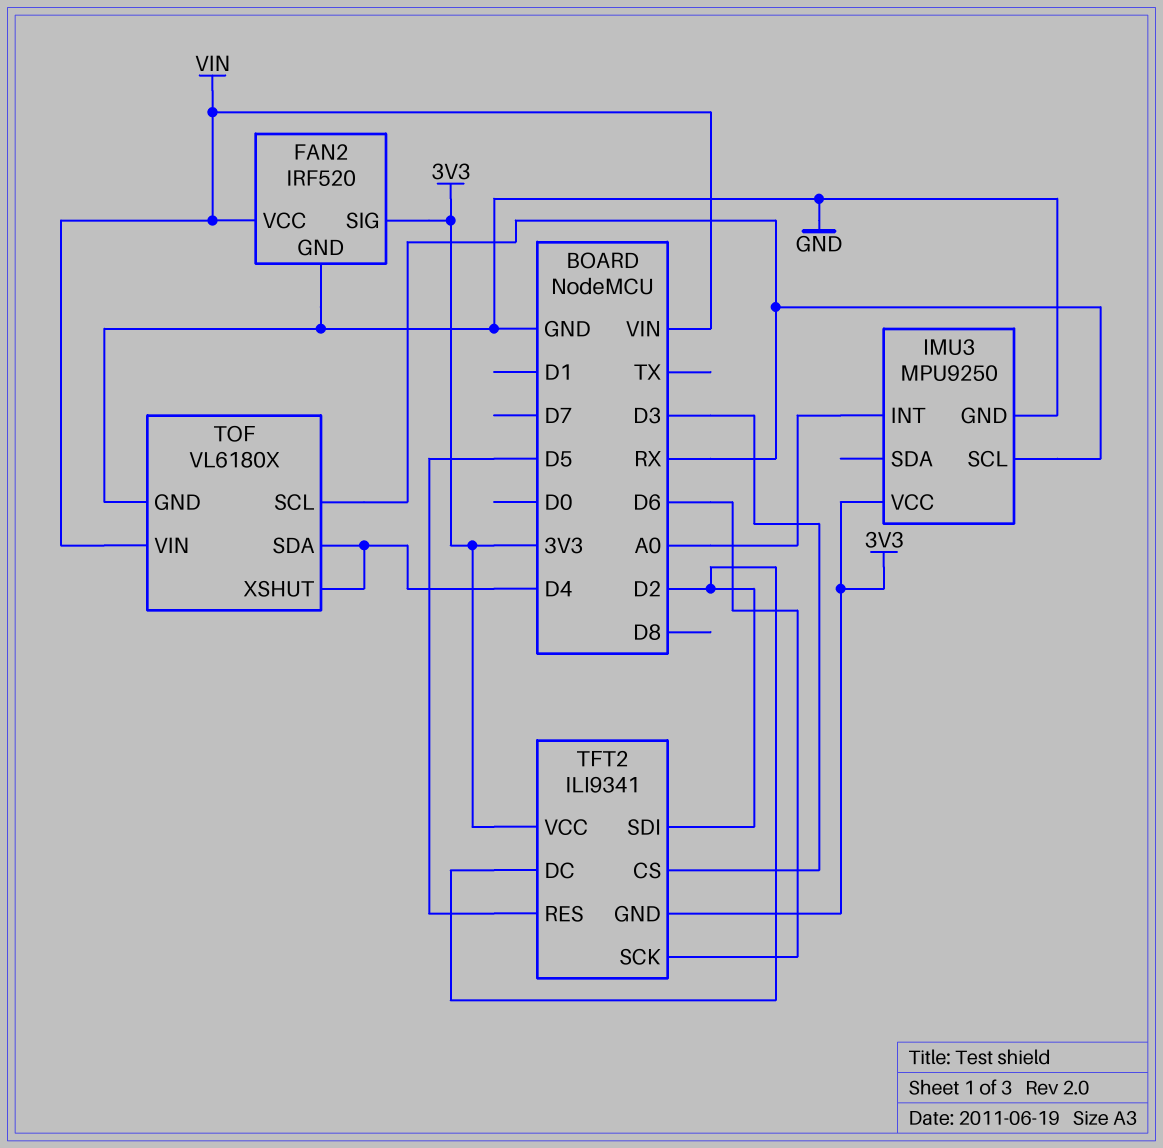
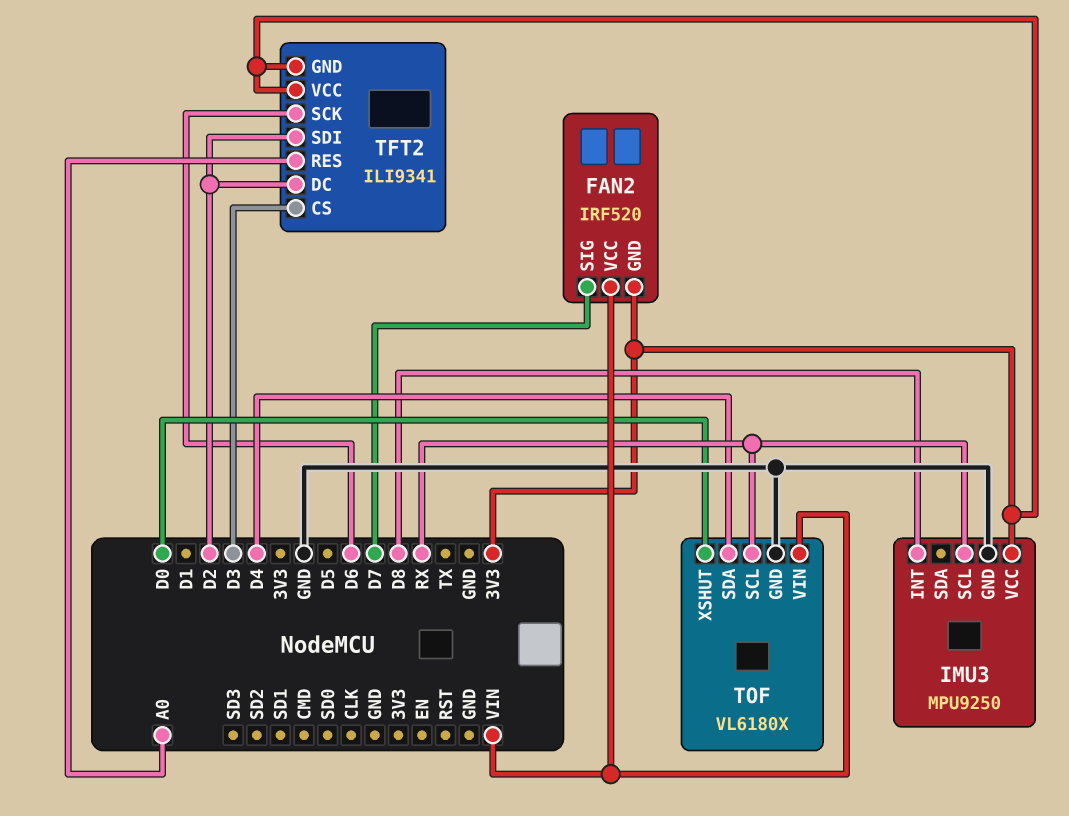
FAN2 pin GND: GND -> 3V3
FAN2 pin SIG: 3V3 -> D7
IMU3 pin INT: A0 -> D8
TFT2 pin RES: D5 -> A0
TOF pin XSHUT: D4 -> D0

